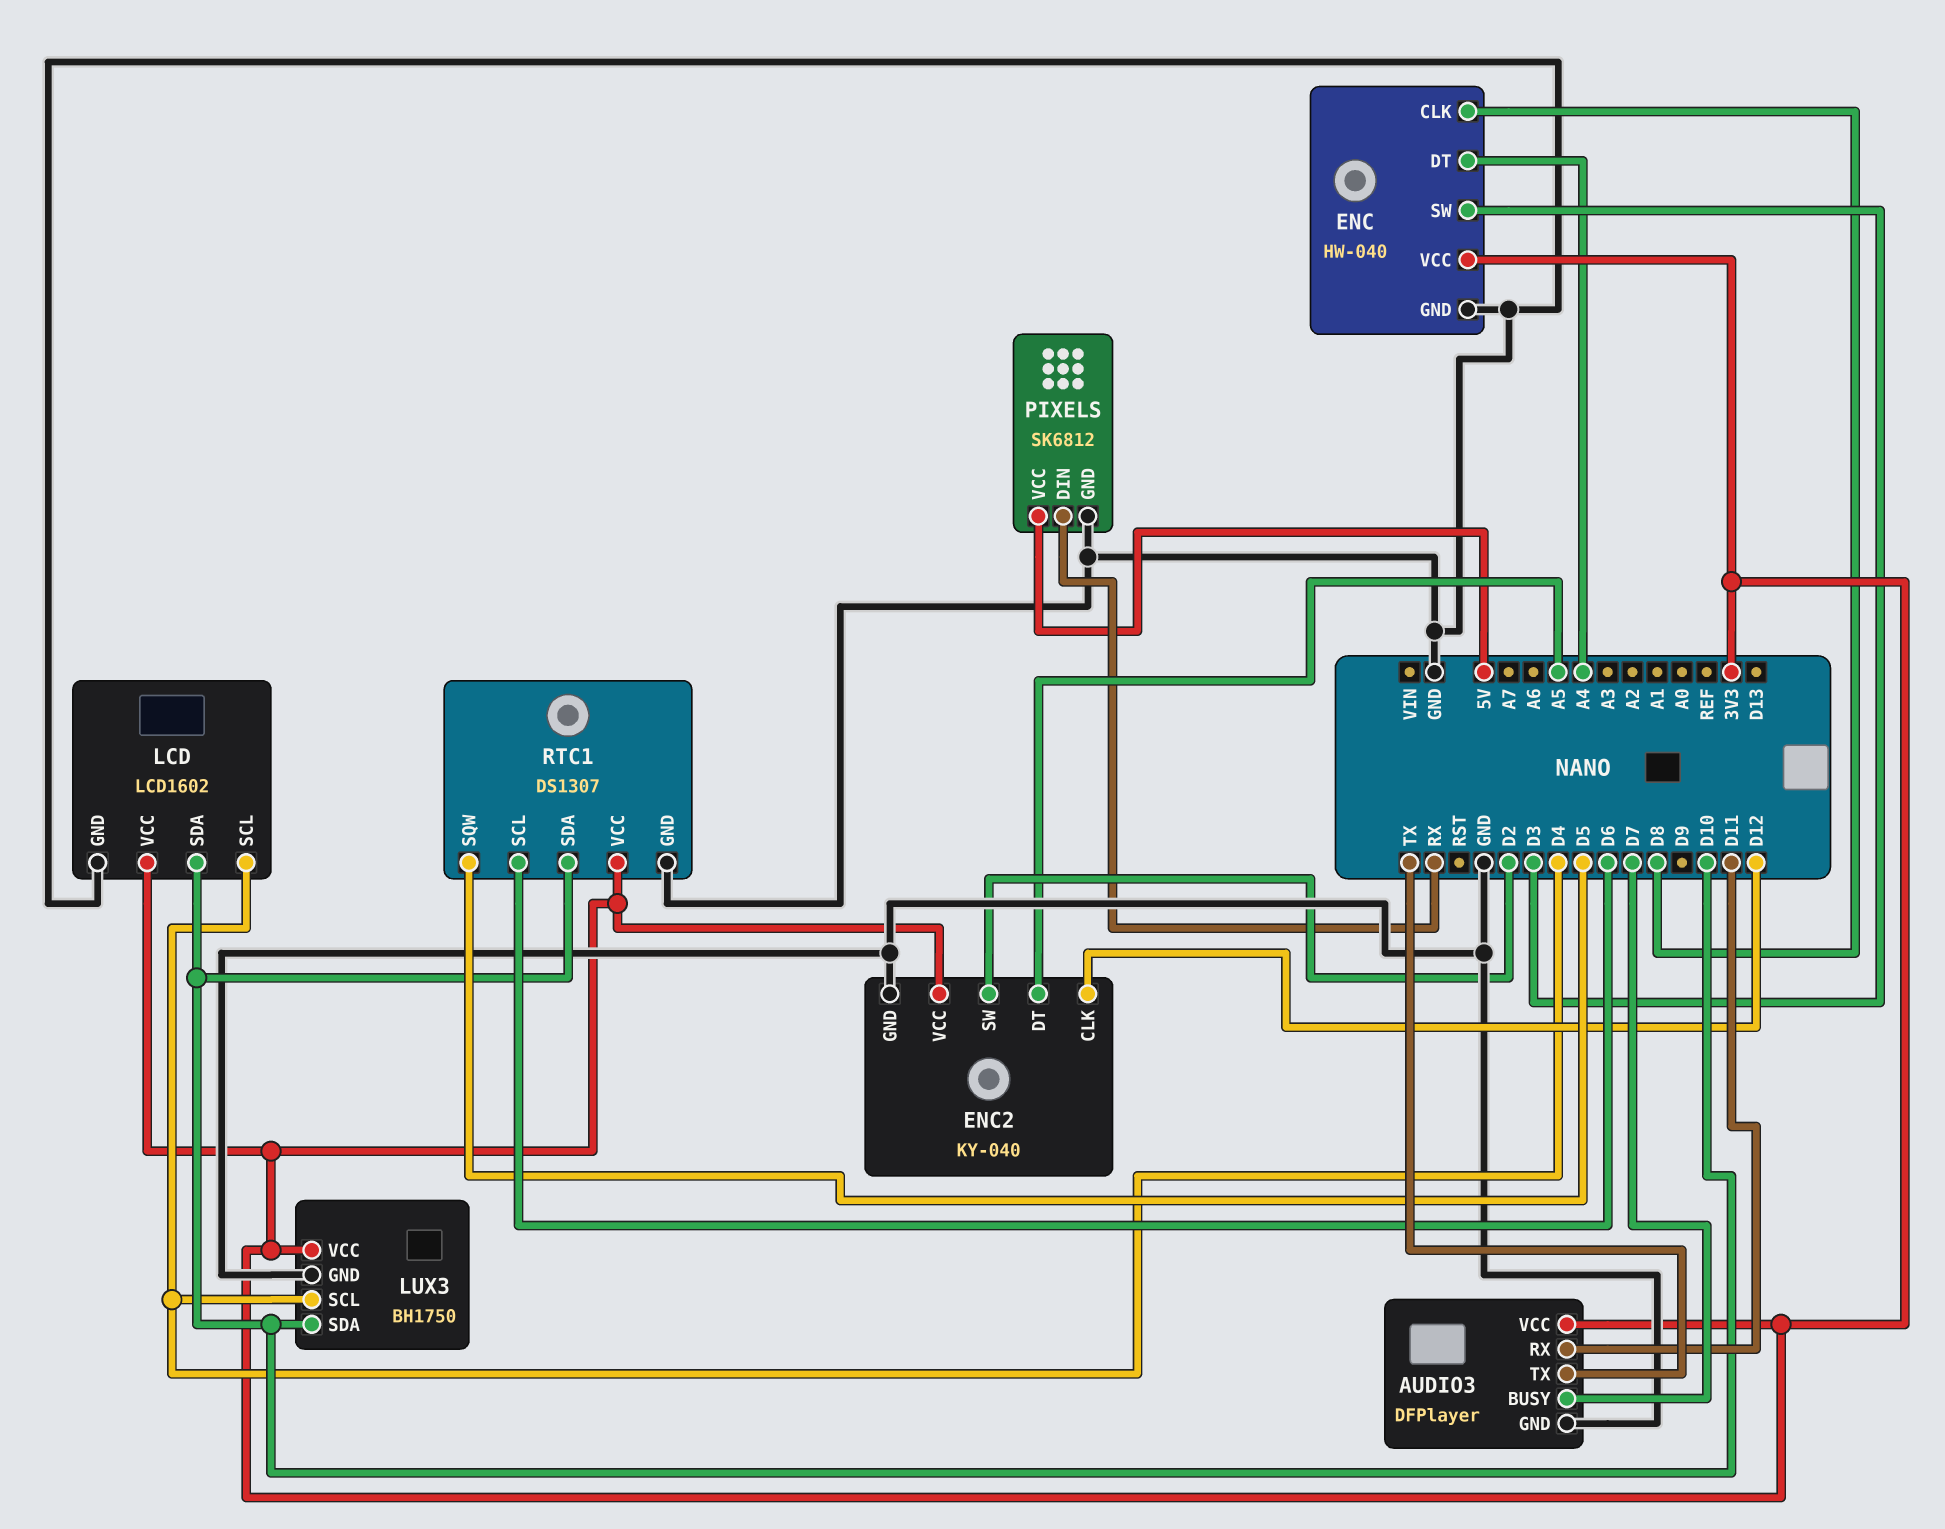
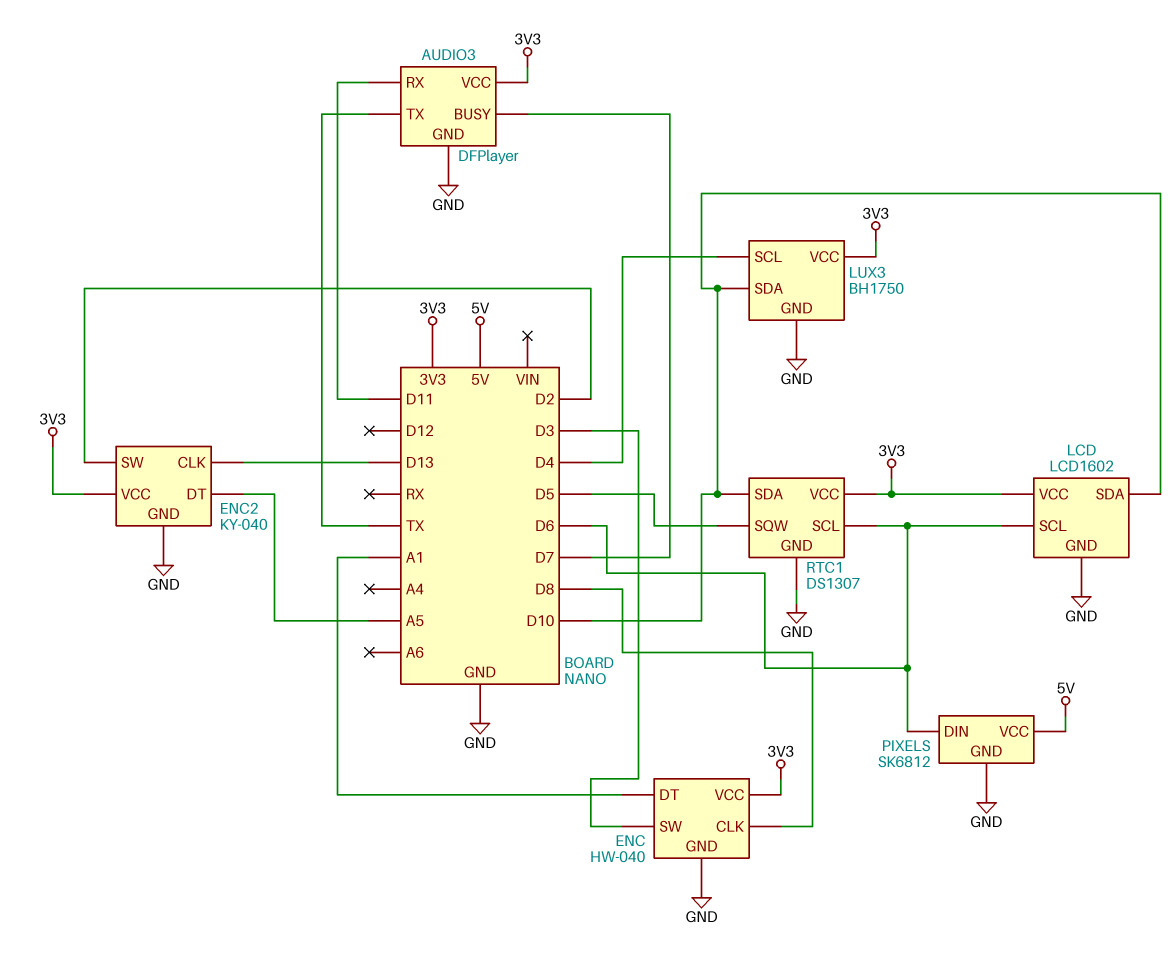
ENC pin DT: A4 -> A1
ENC2 pin CLK: D12 -> D13
LCD pin SCL: D4 -> D6
PIXELS pin DIN: RX -> D6

